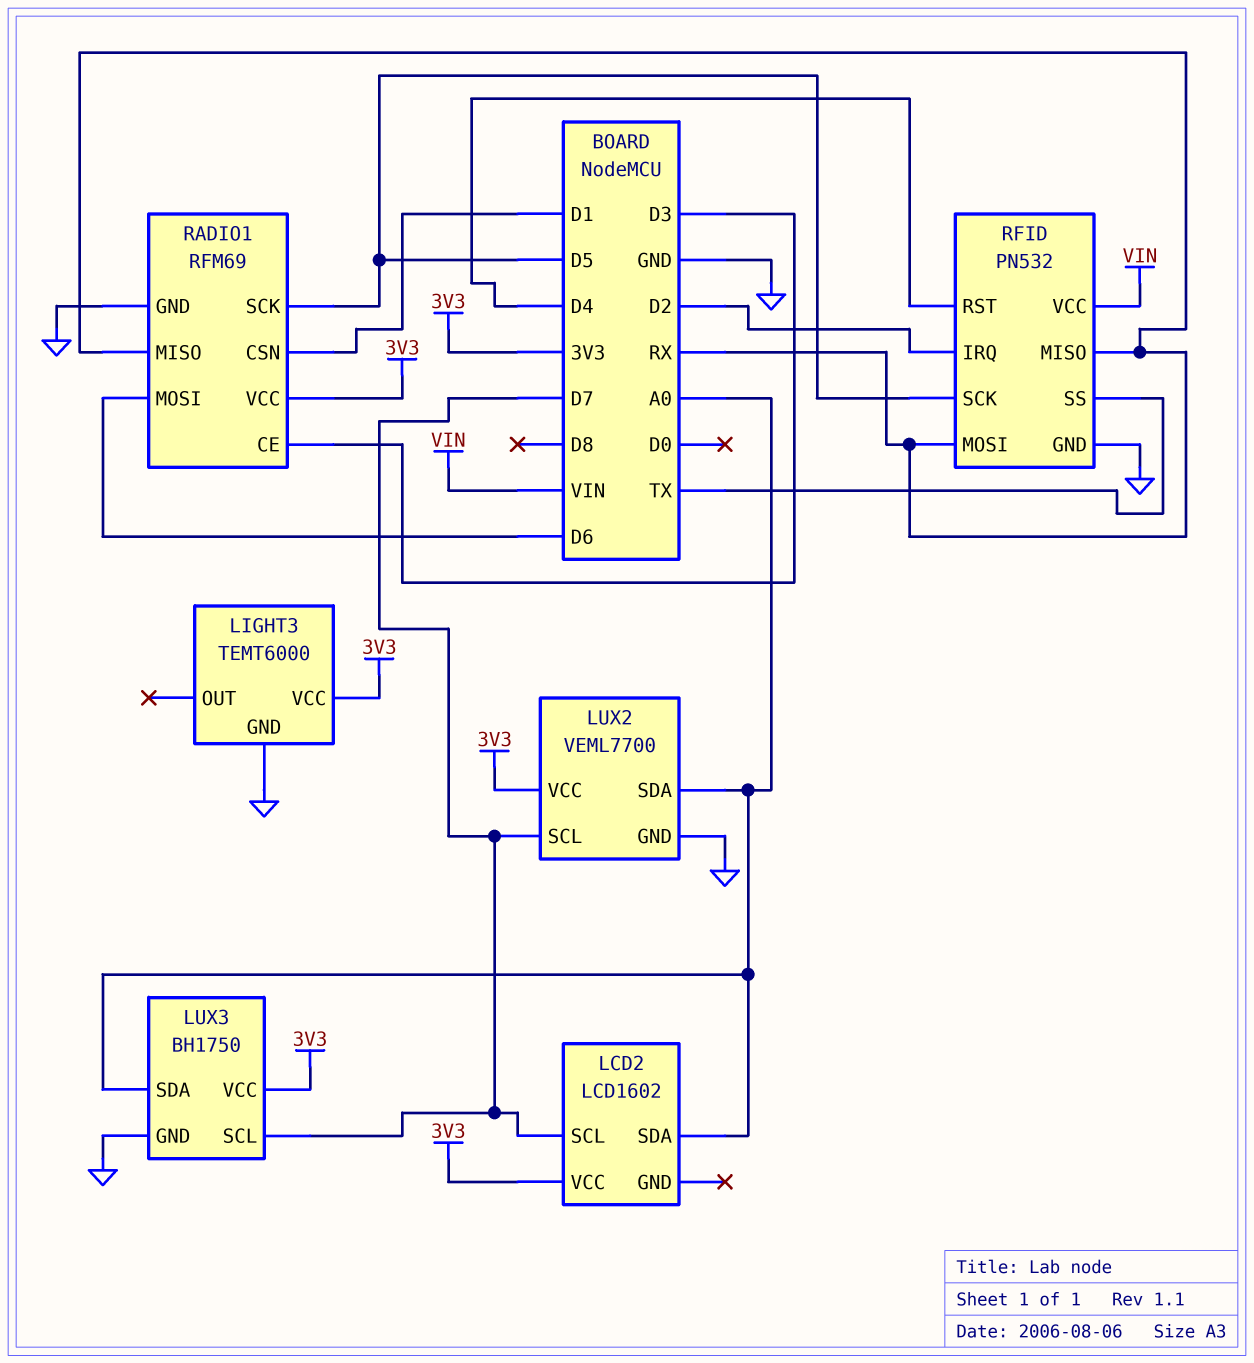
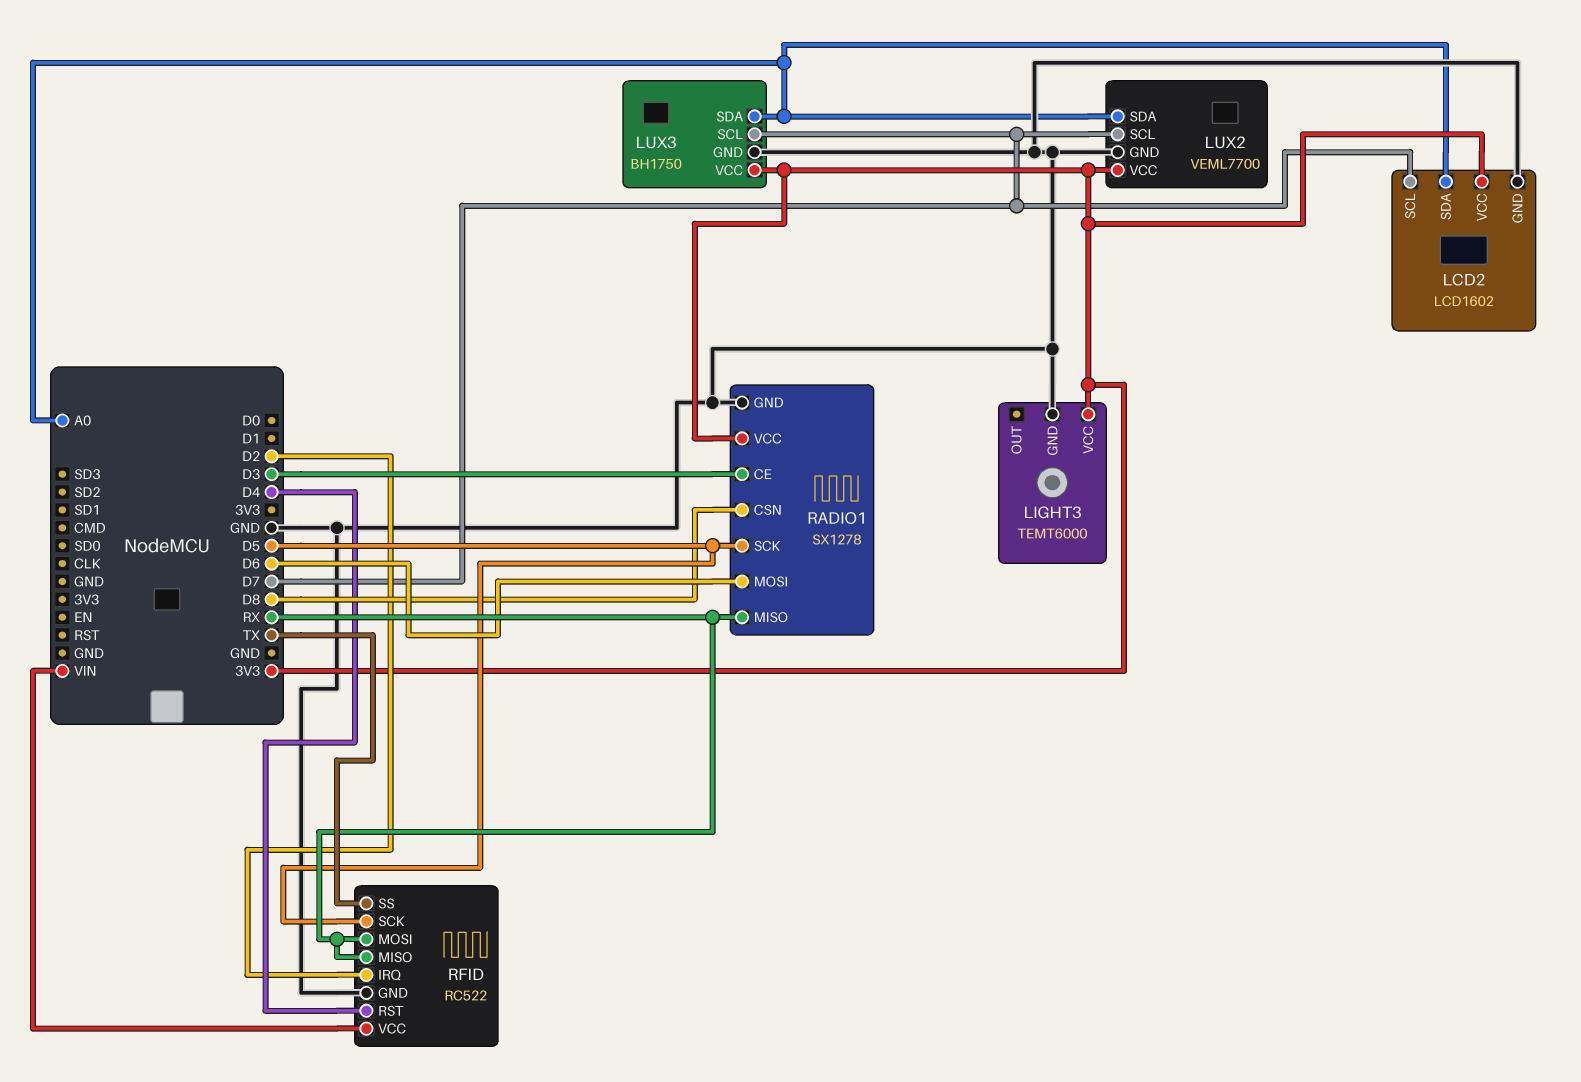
LCD2 pin GND: none -> GND
RADIO1: RFM69 -> SX1278
RADIO1 pin CSN: D1 -> D8
RFID: PN532 -> RC522

